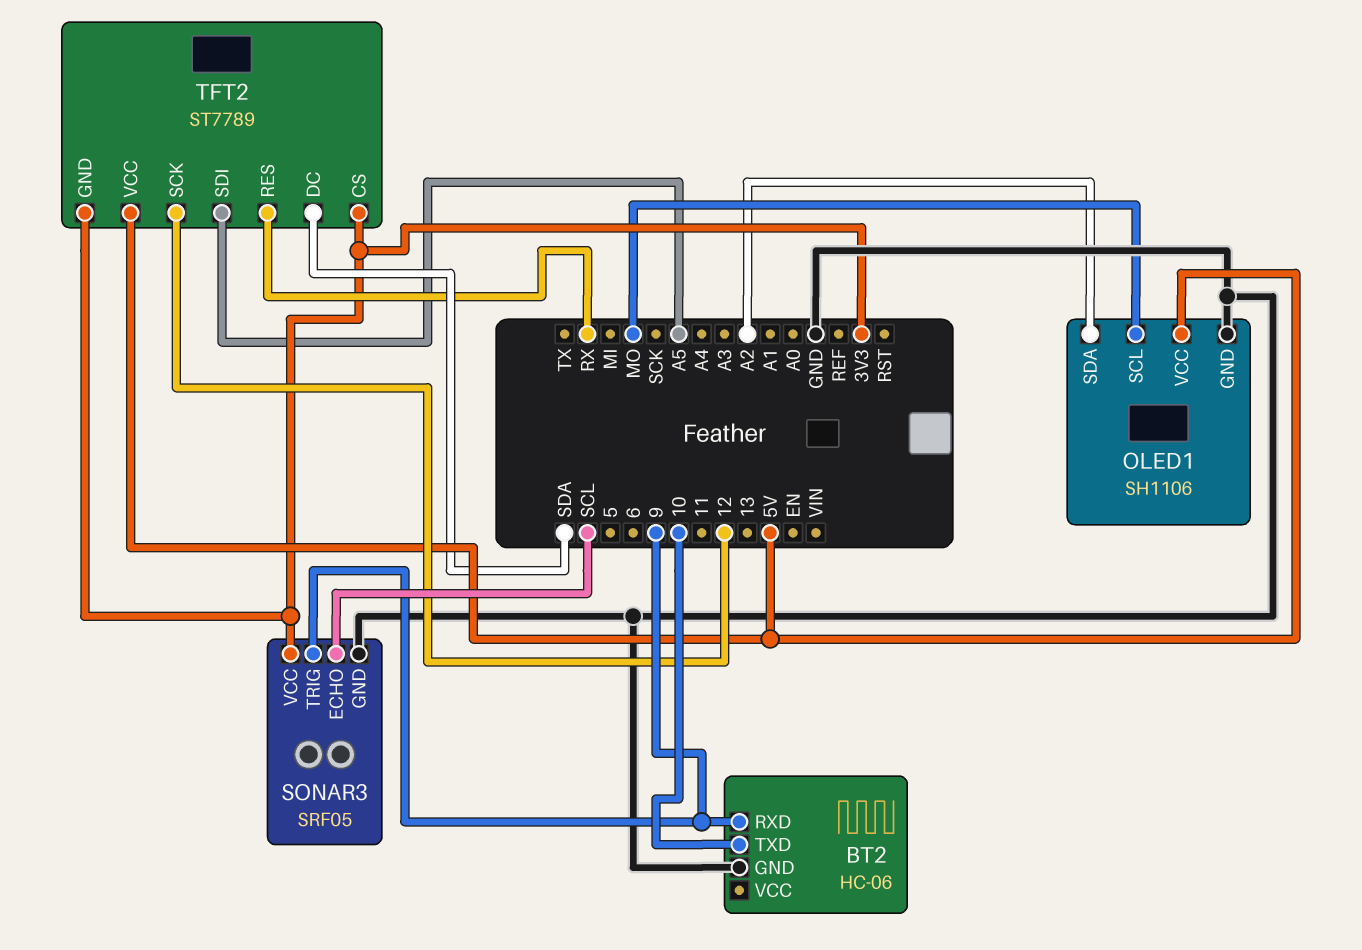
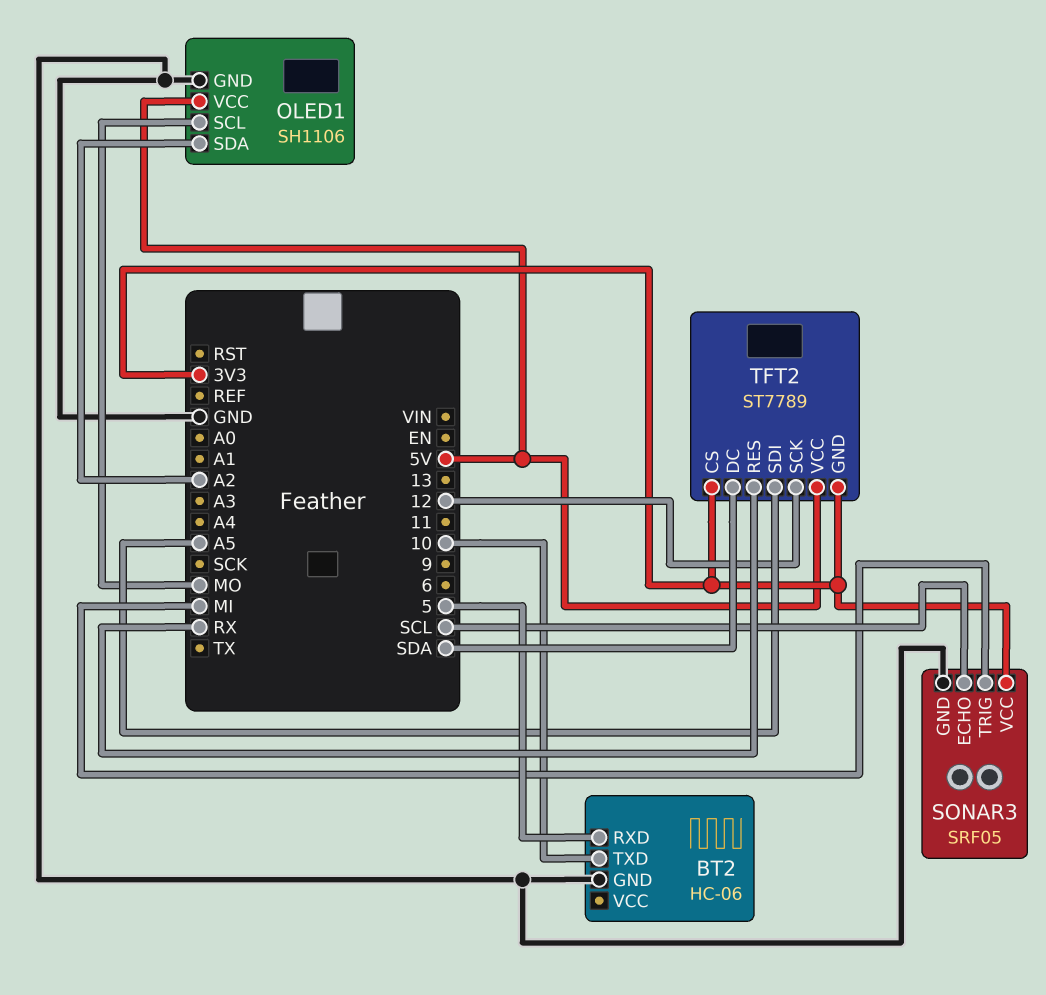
BT2 pin RXD: 9 -> 5
SONAR3 pin TRIG: 9 -> MI

